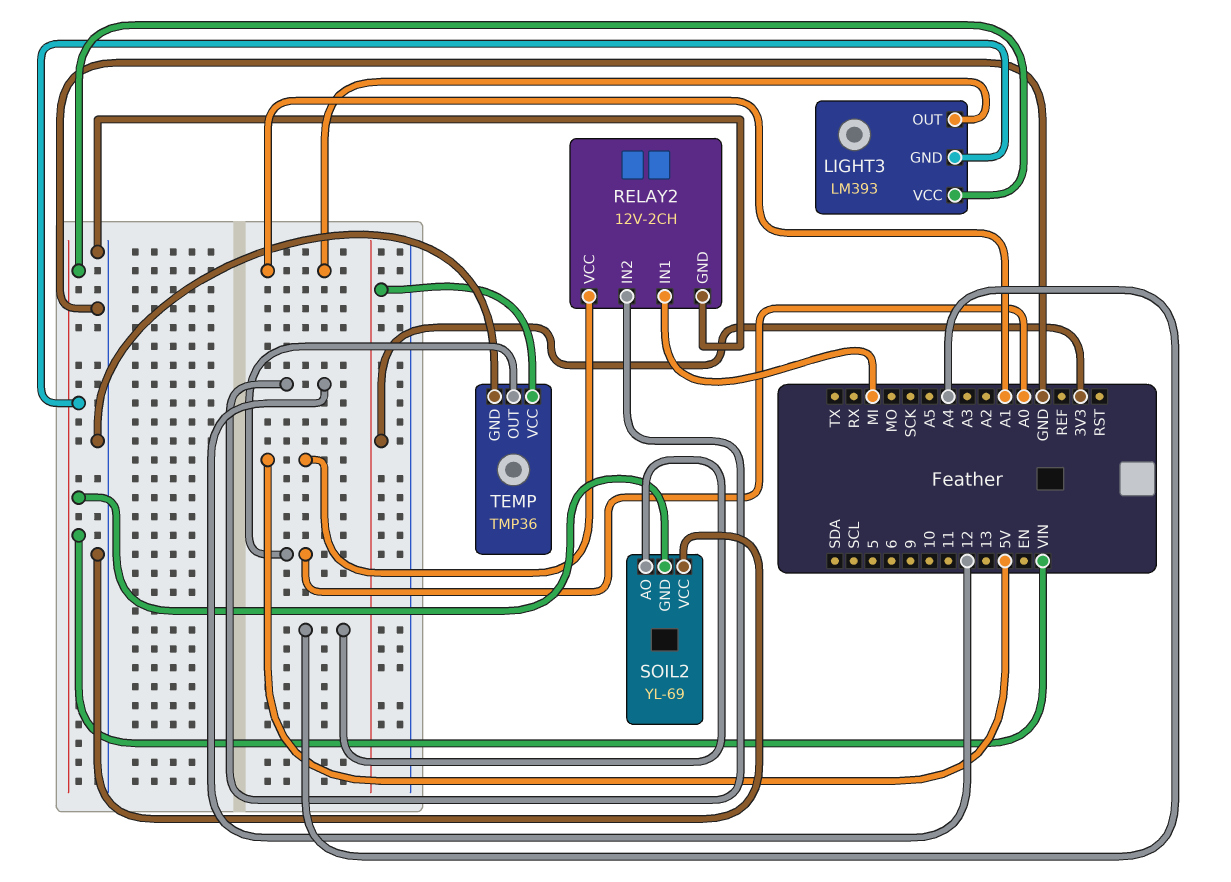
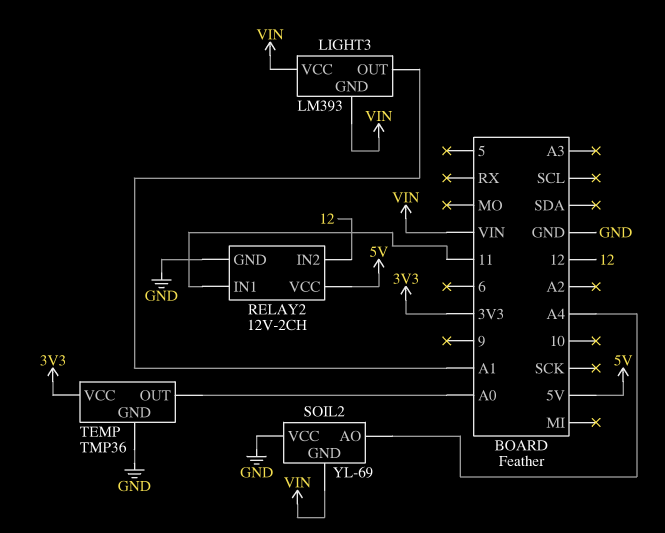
RELAY2 pin IN1: MI -> 11

